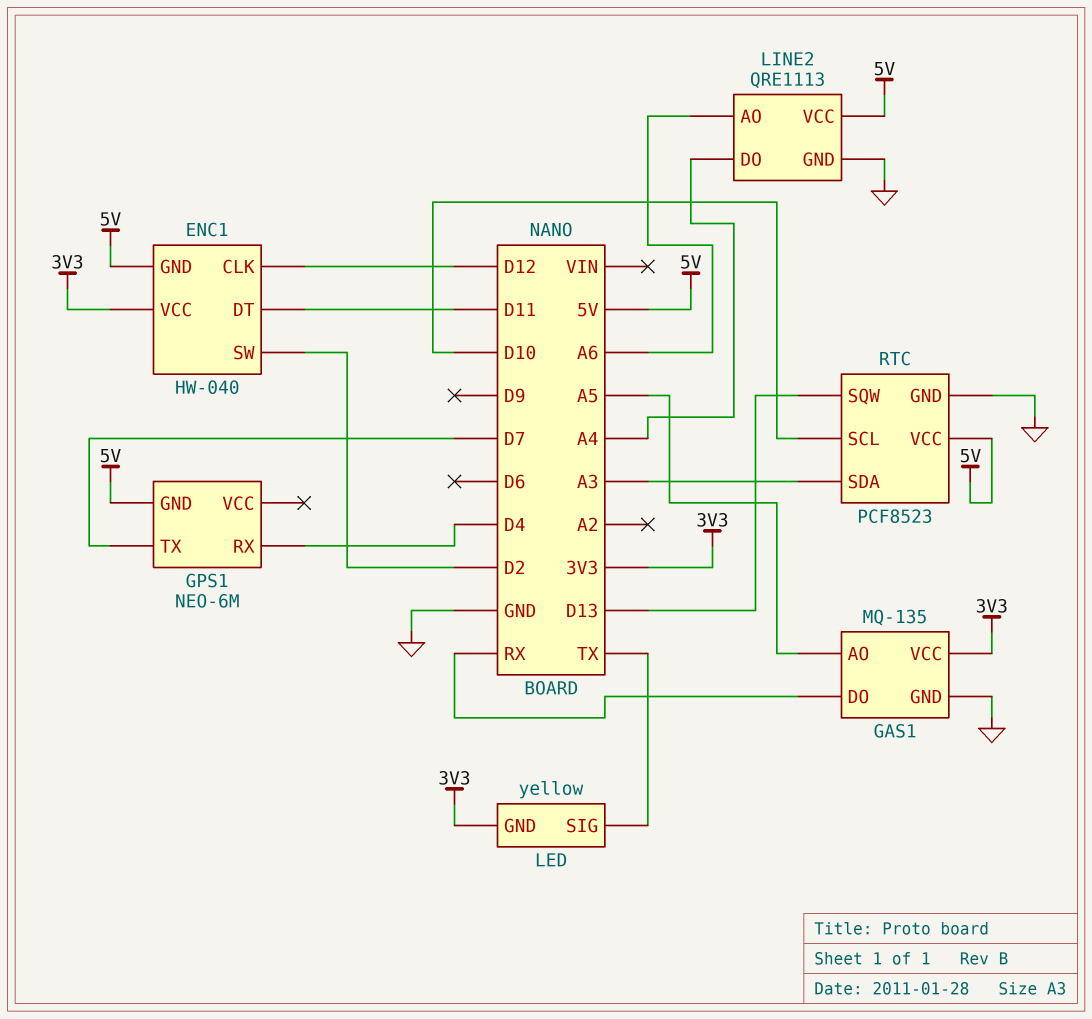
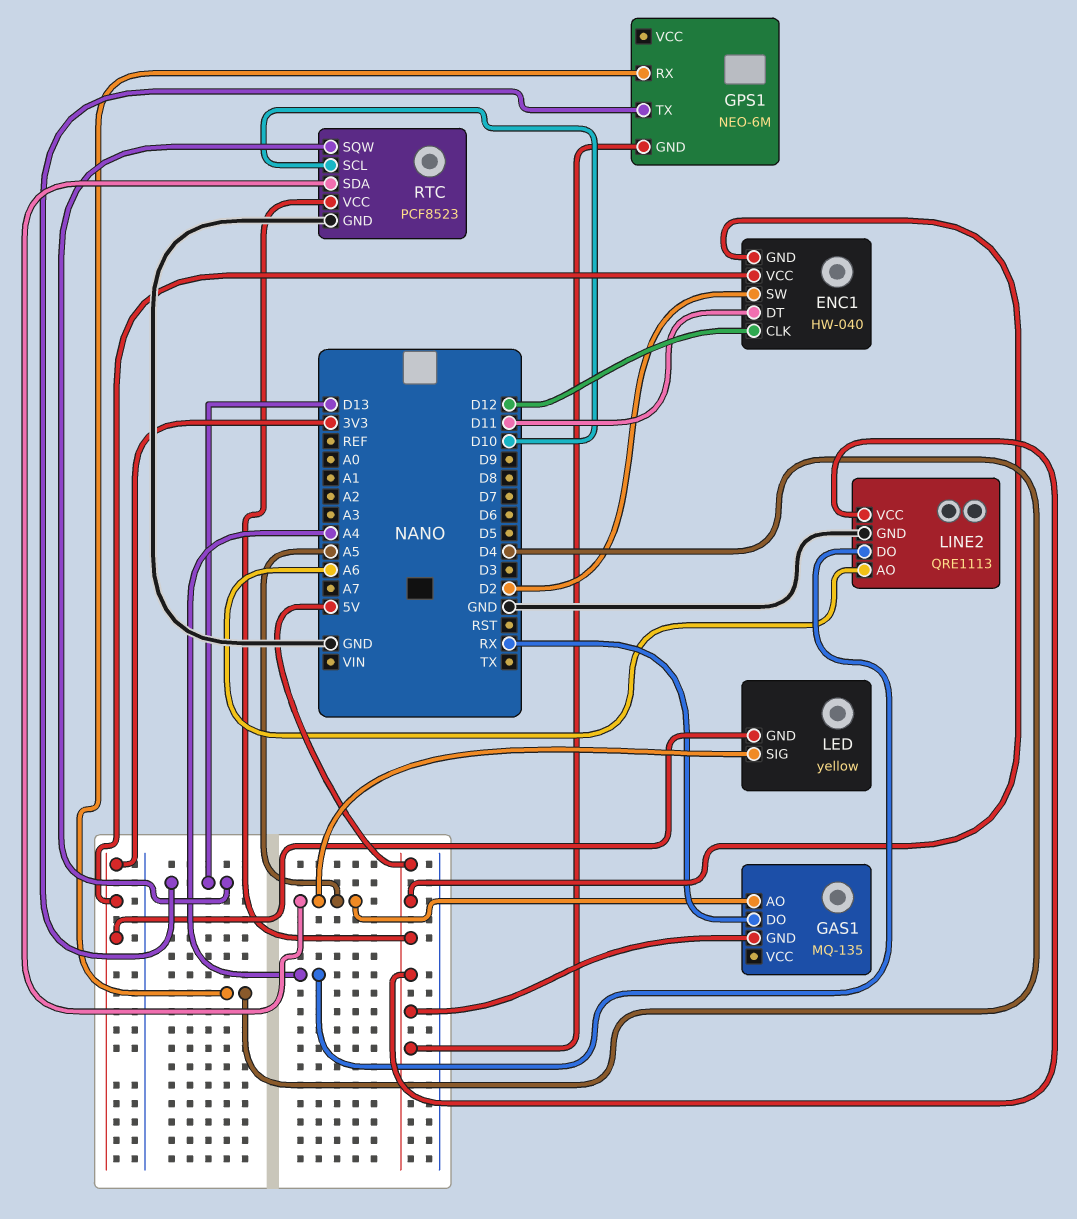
GAS1 pin GND: GND -> 5V
GAS1 pin VCC: 3V3 -> none
GPS1 pin TX: D7 -> D13
LED pin SIG: TX -> A5
RTC pin SDA: A3 -> A5

